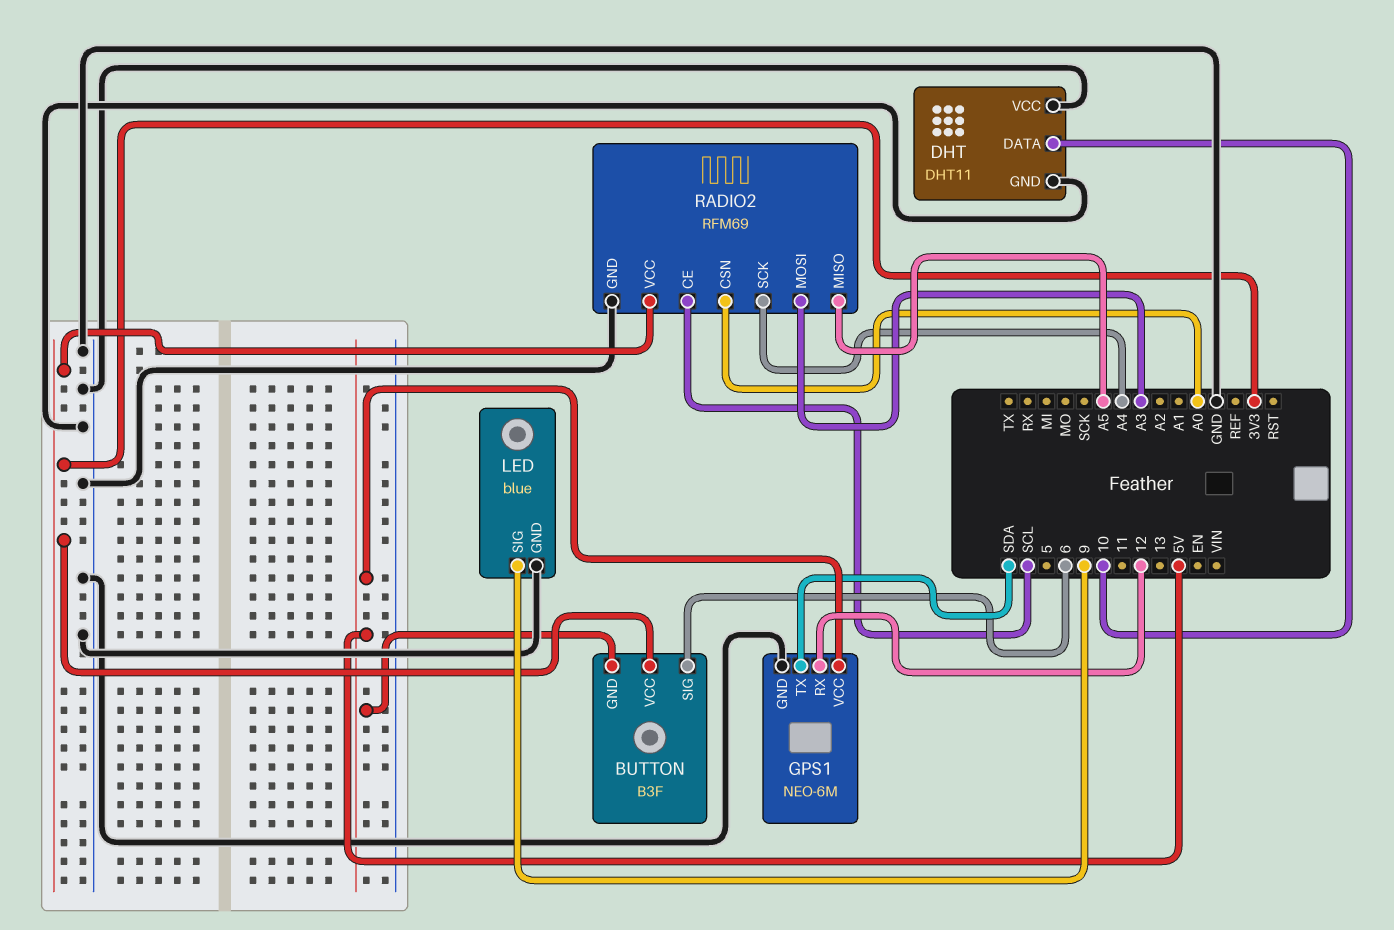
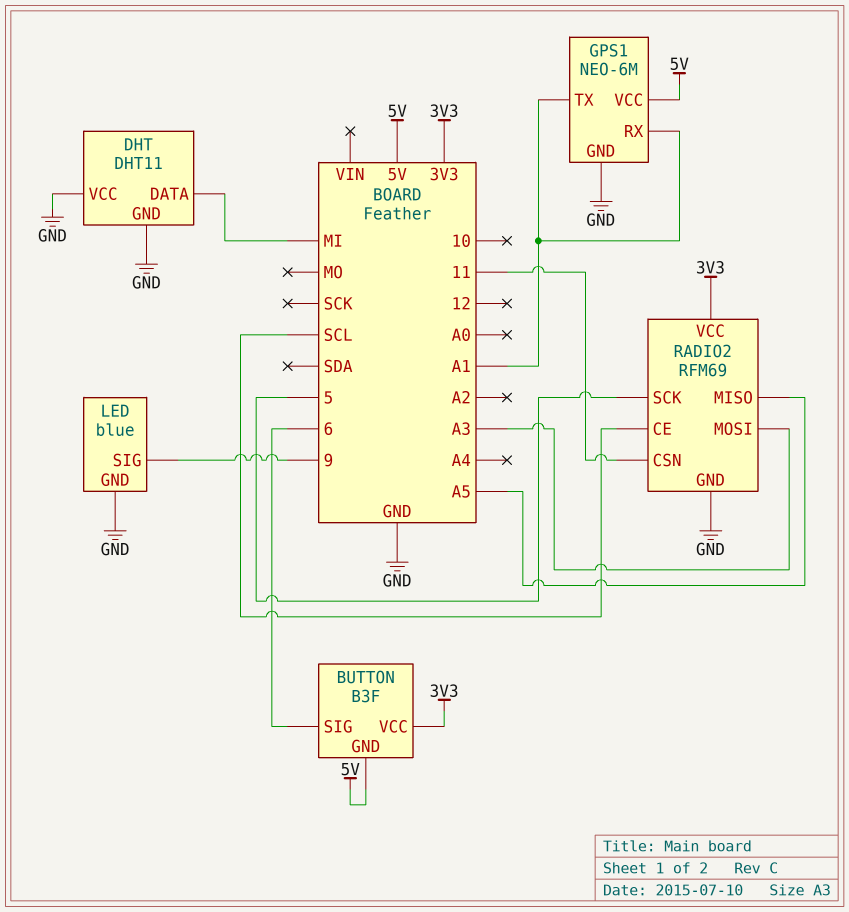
DHT pin DATA: 10 -> MI
GPS1 pin RX: 12 -> A1
GPS1 pin TX: SDA -> A1
RADIO2 pin CSN: A0 -> 11
RADIO2 pin SCK: A4 -> 5

